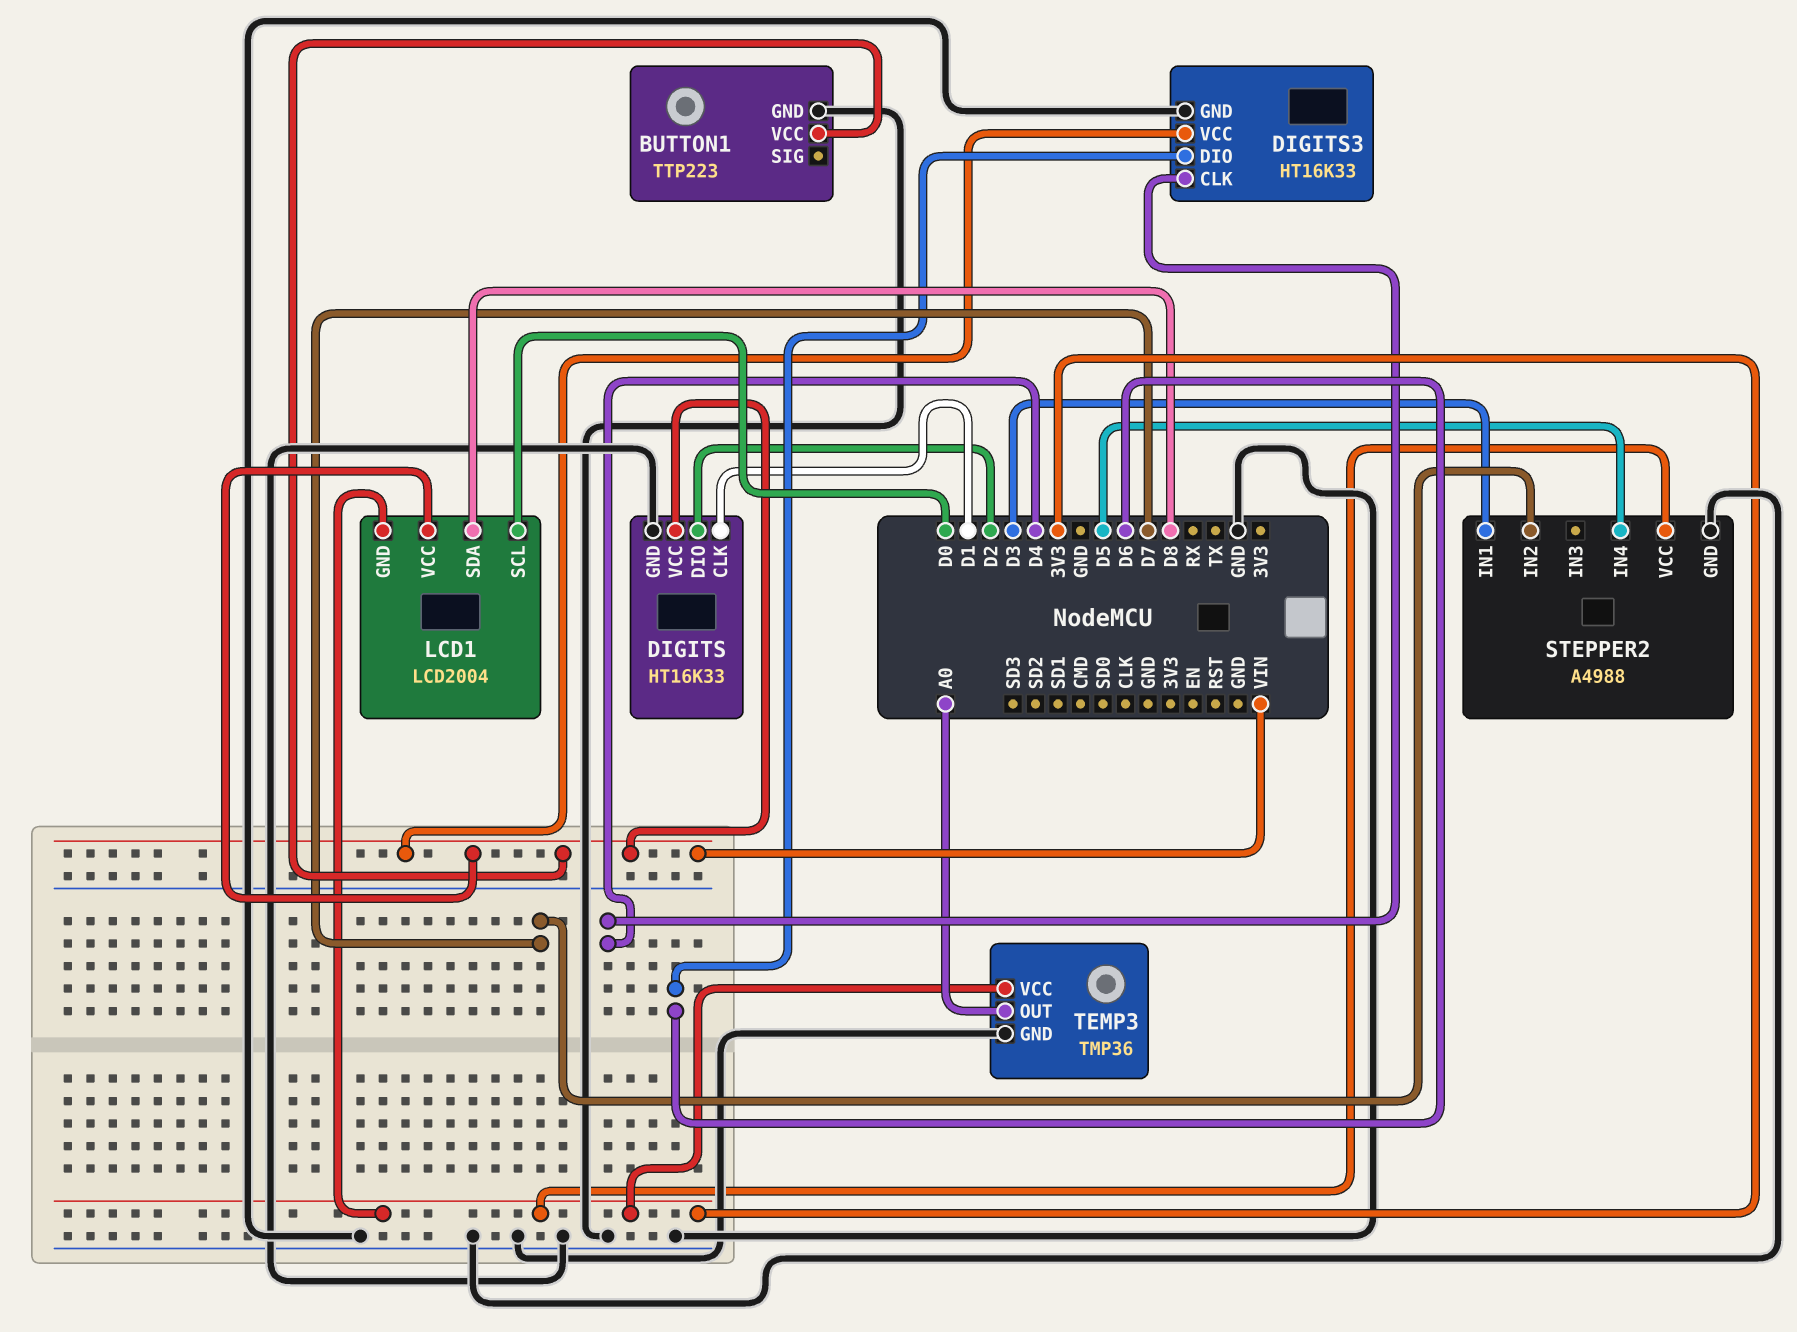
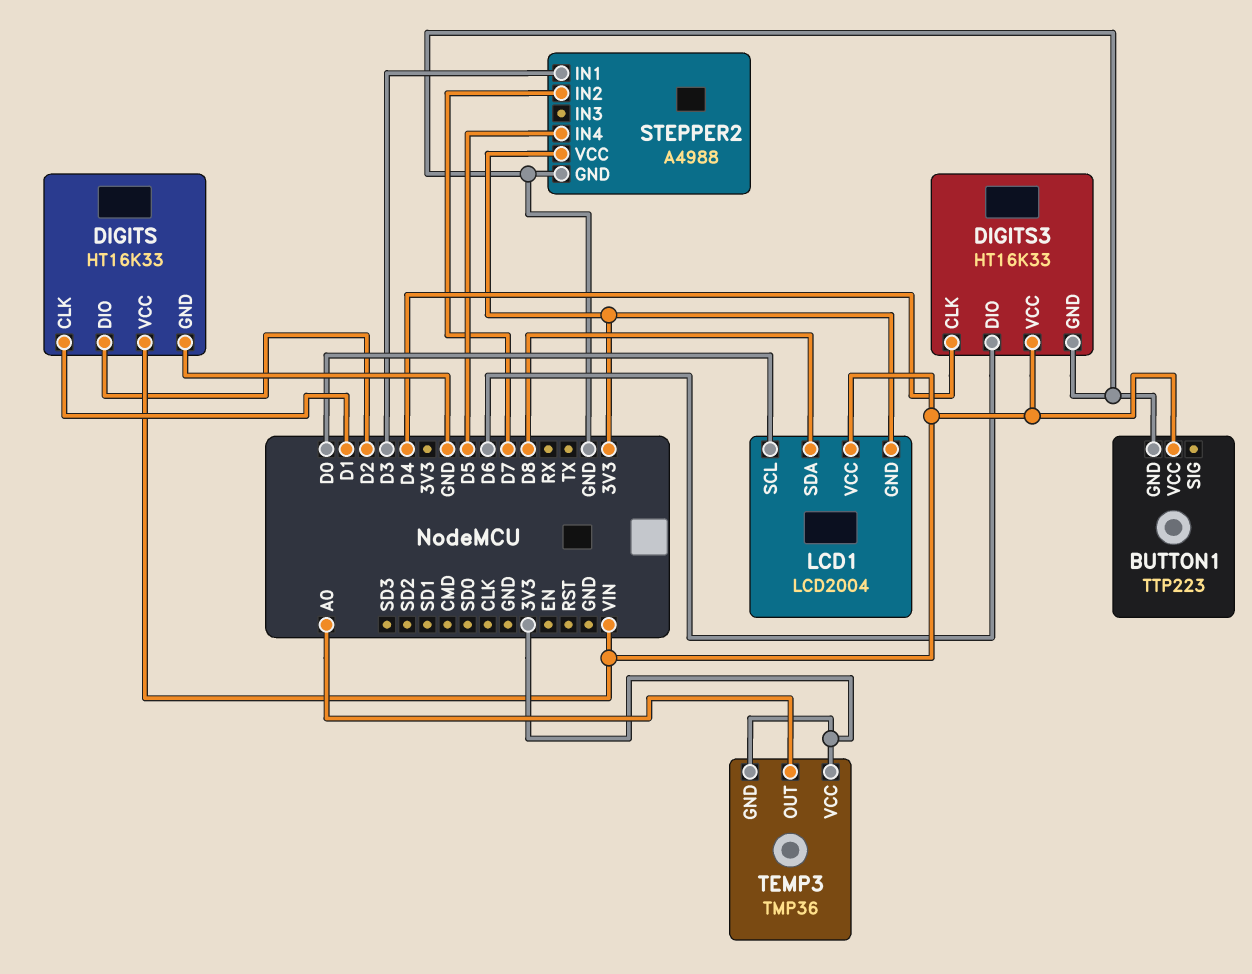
TEMP3 pin GND: GND -> 3V3

